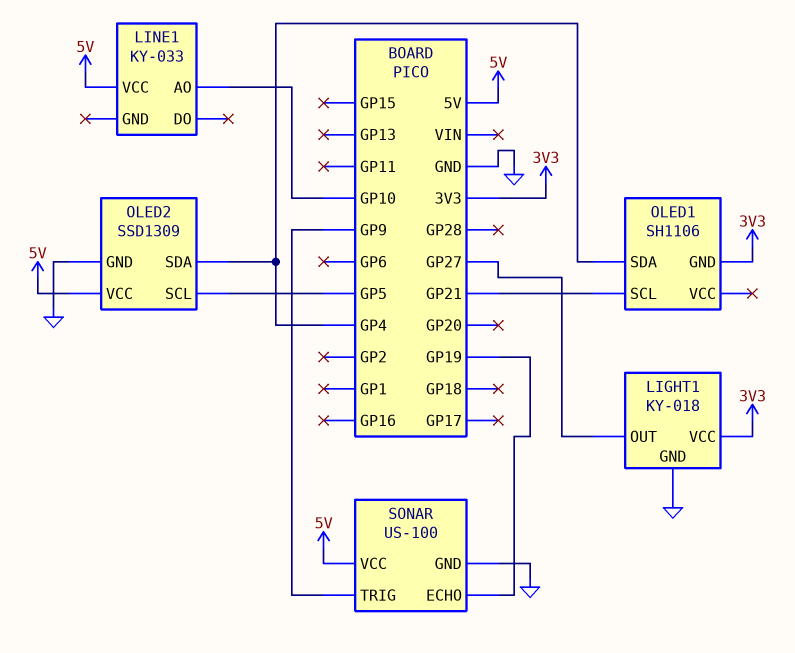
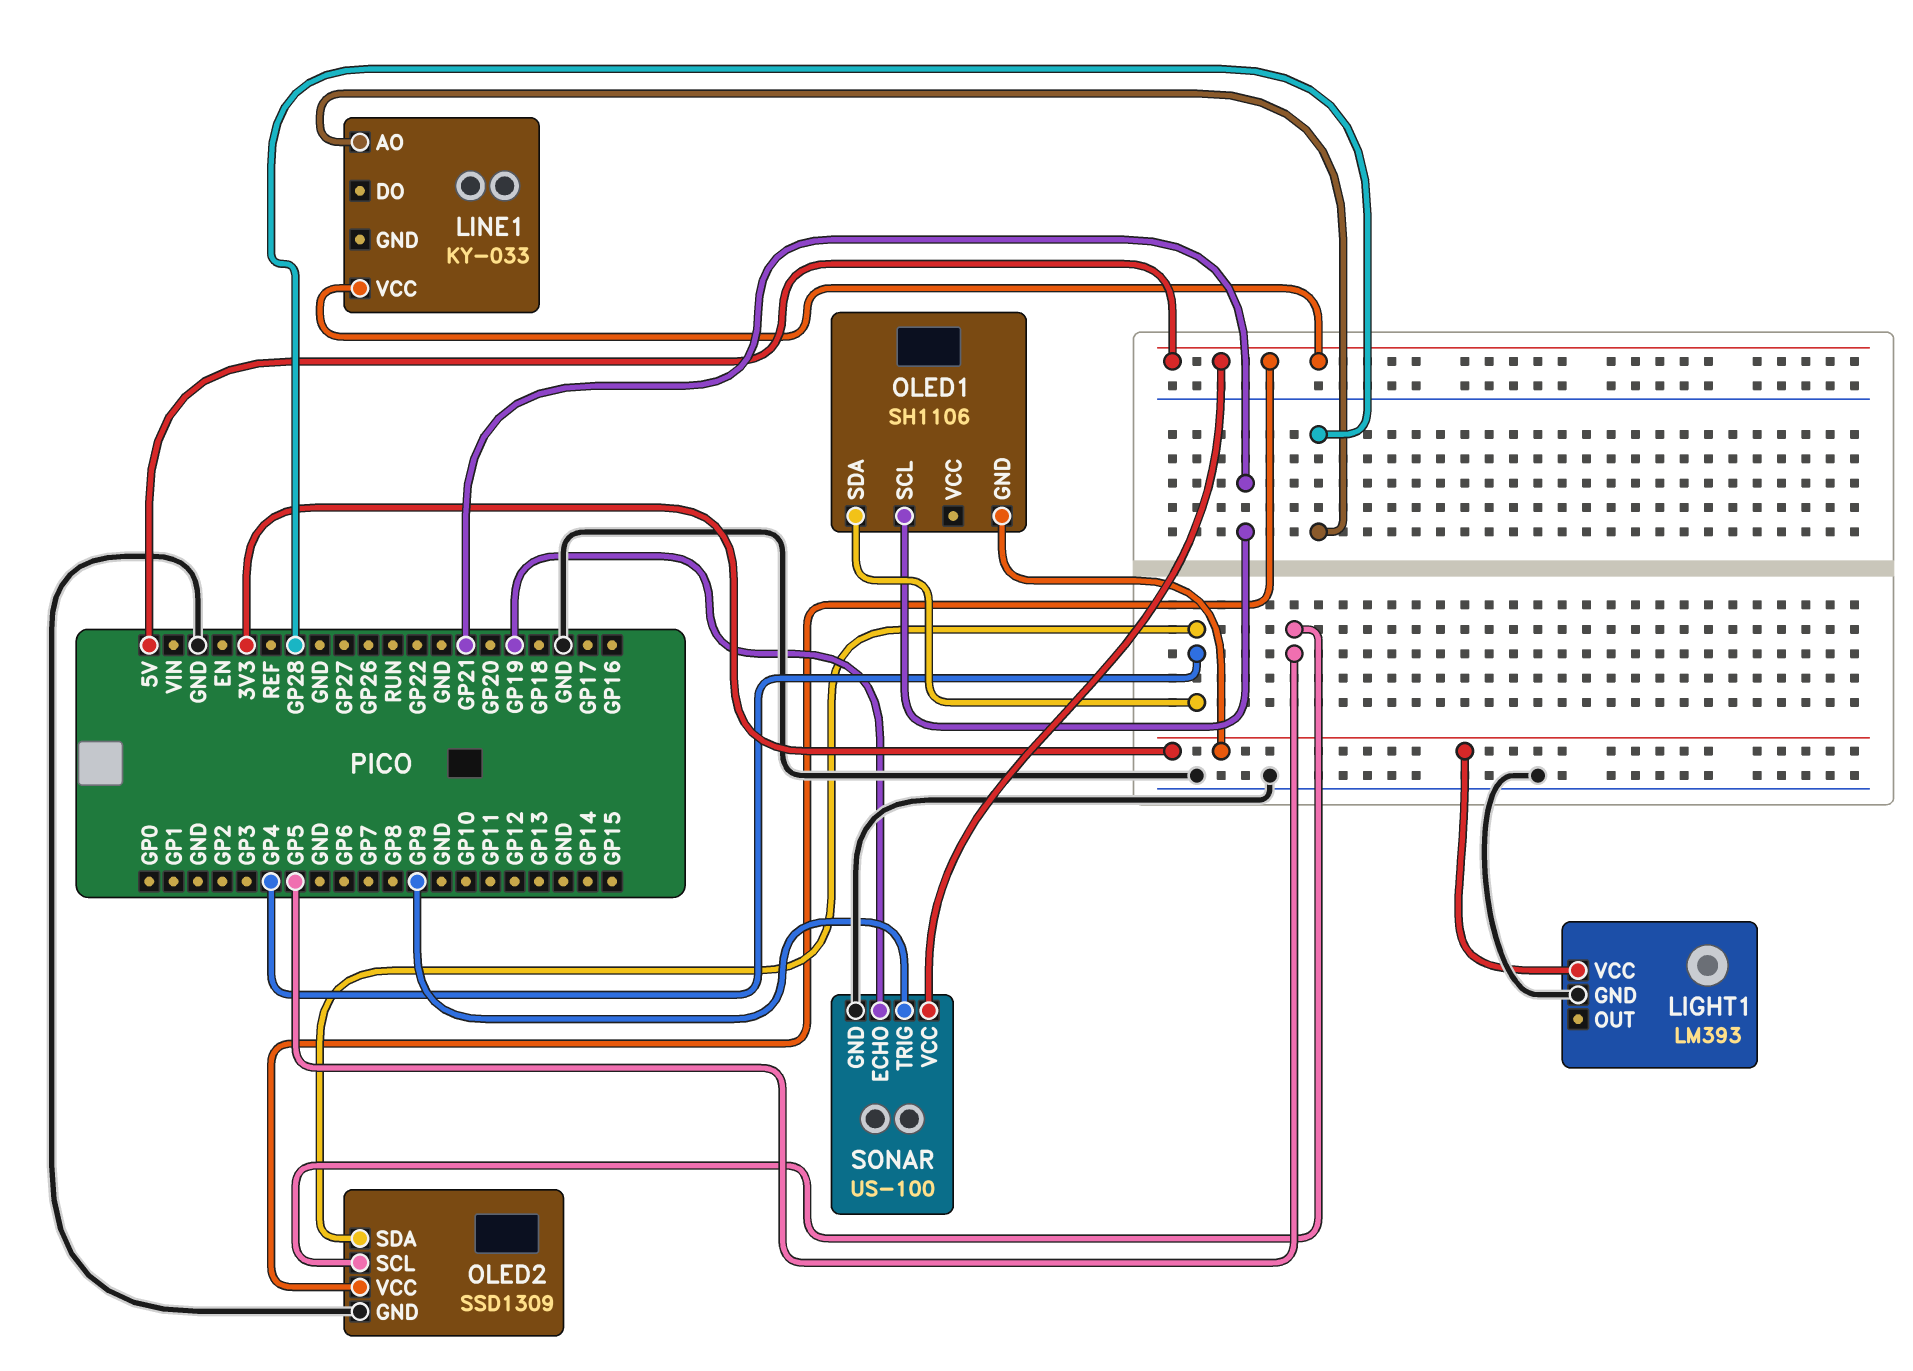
LIGHT1: KY-018 -> LM393
LIGHT1 pin OUT: GP27 -> none
LINE1 pin AO: GP10 -> GP28

